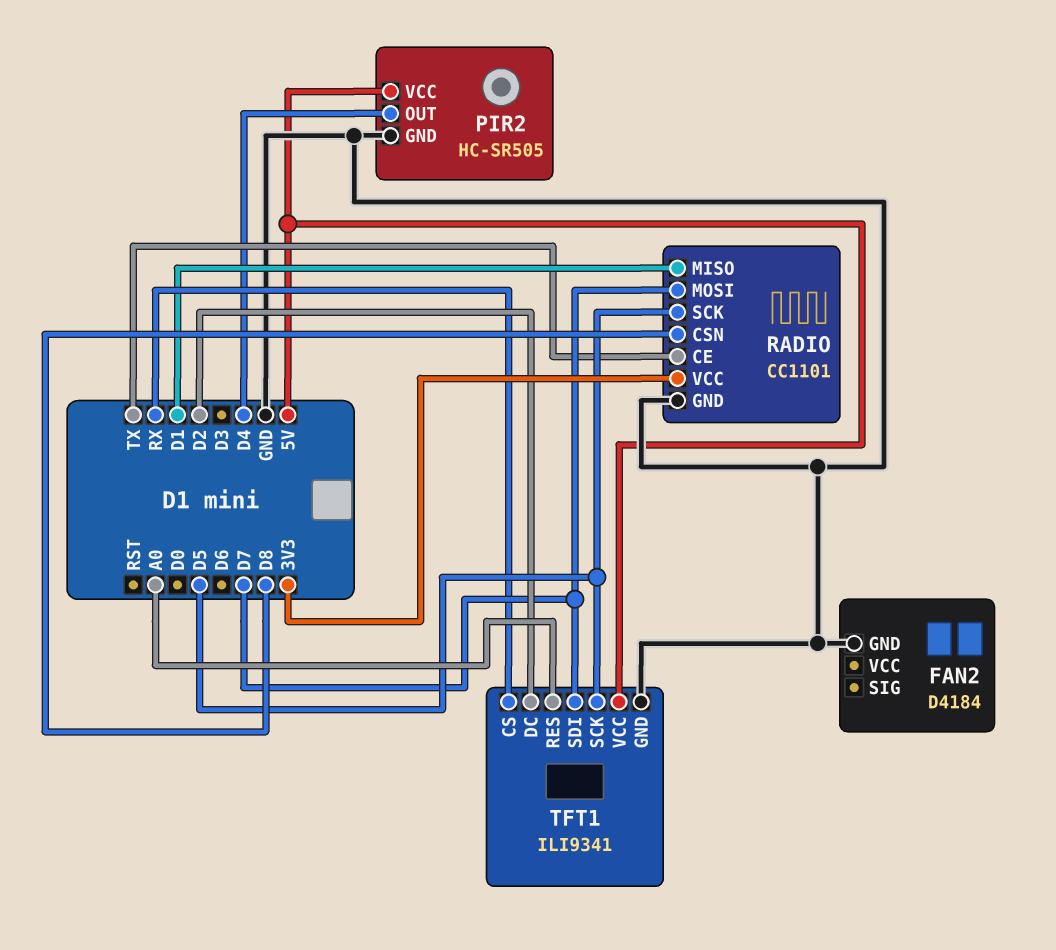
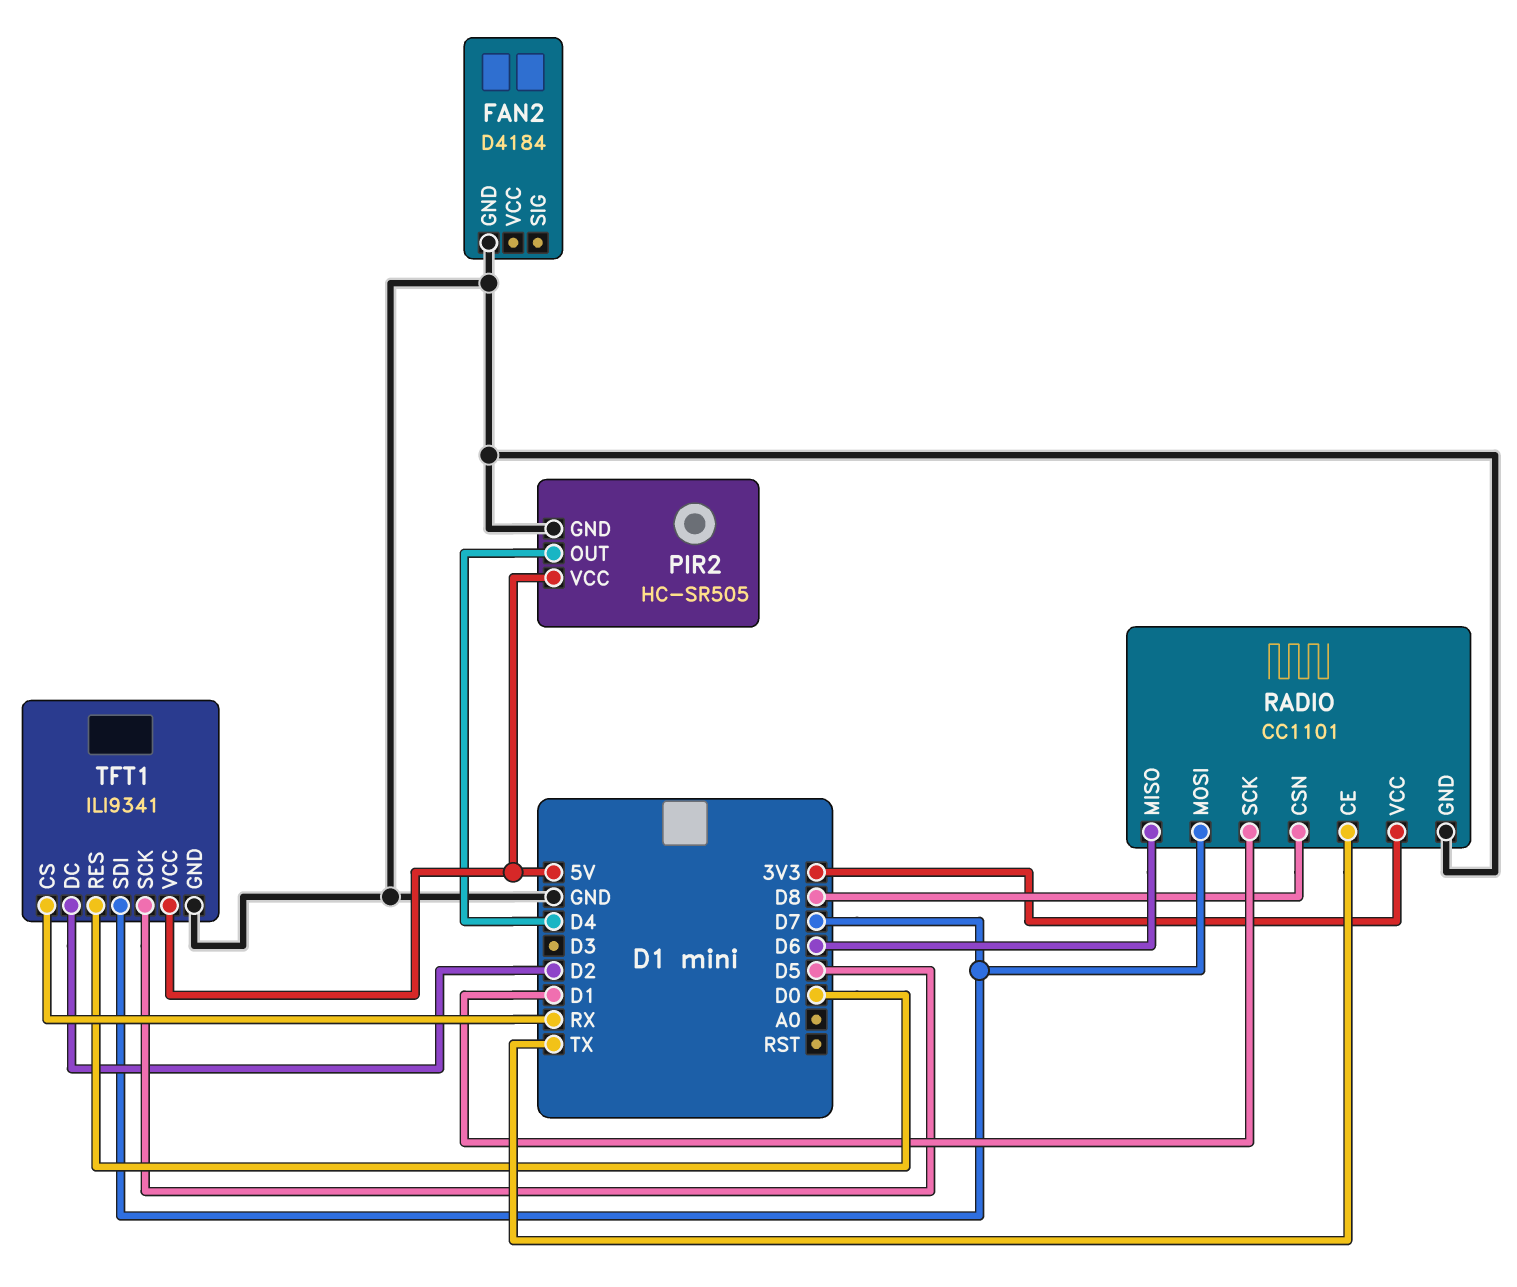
RADIO pin MISO: D1 -> D6
RADIO pin SCK: D5 -> D1
TFT1 pin RES: A0 -> D0

